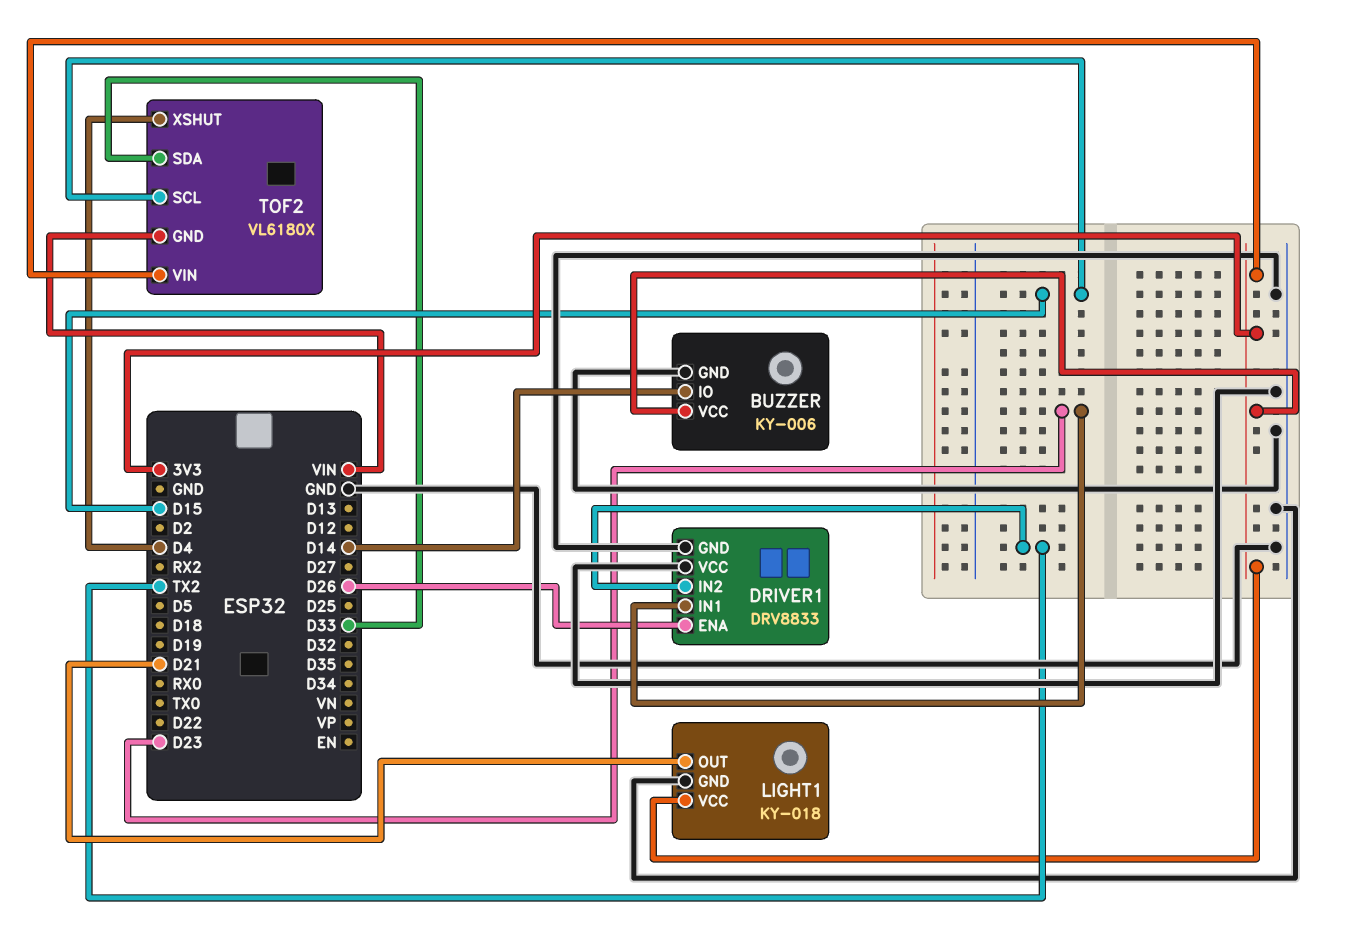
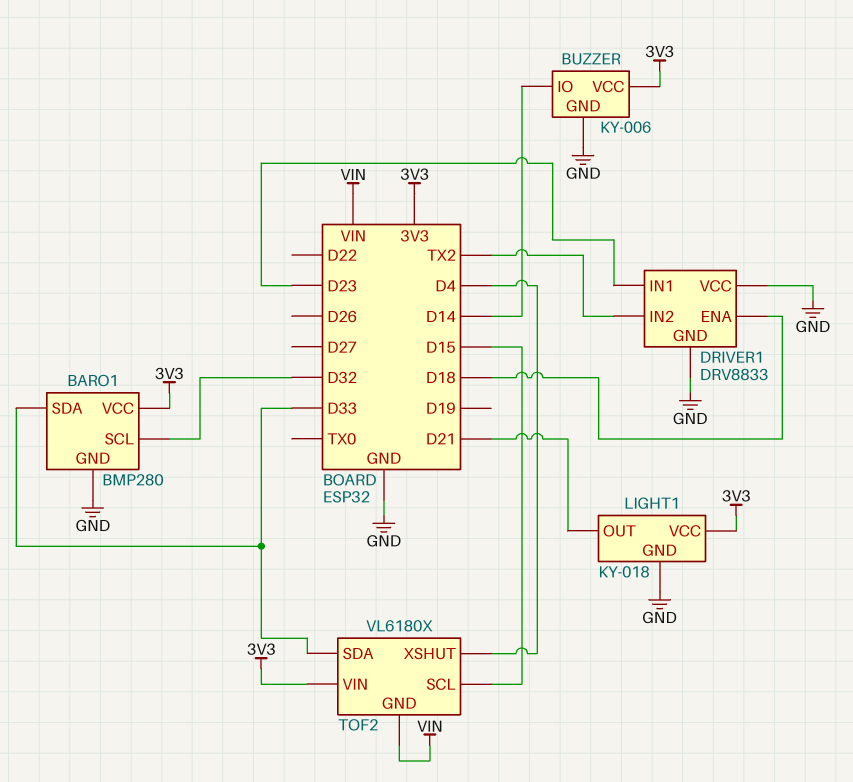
BARO1: none -> BMP280
BARO1 pin GND: none -> GND
BARO1 pin SCL: none -> D32
BARO1 pin SDA: none -> D33
BARO1 pin VCC: none -> 3V3
DRIVER1 pin ENA: D26 -> D18

